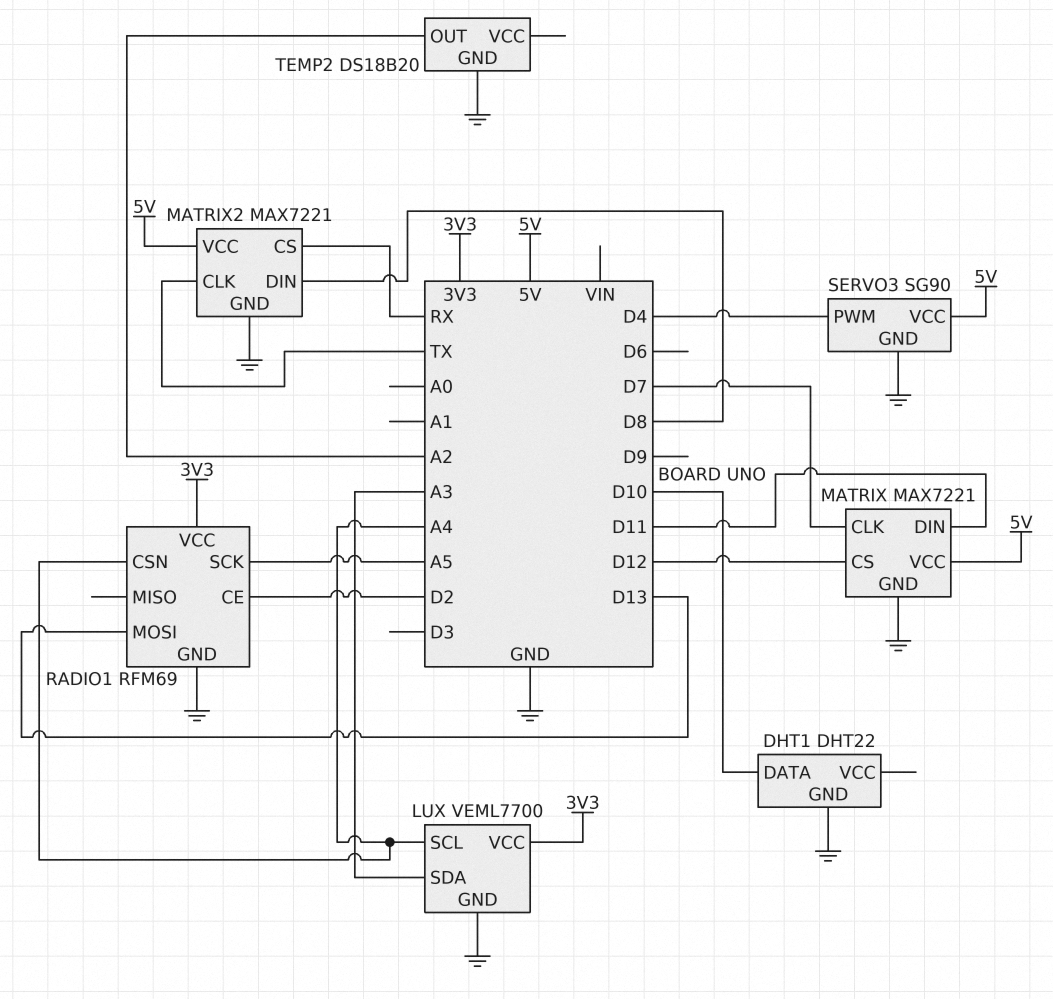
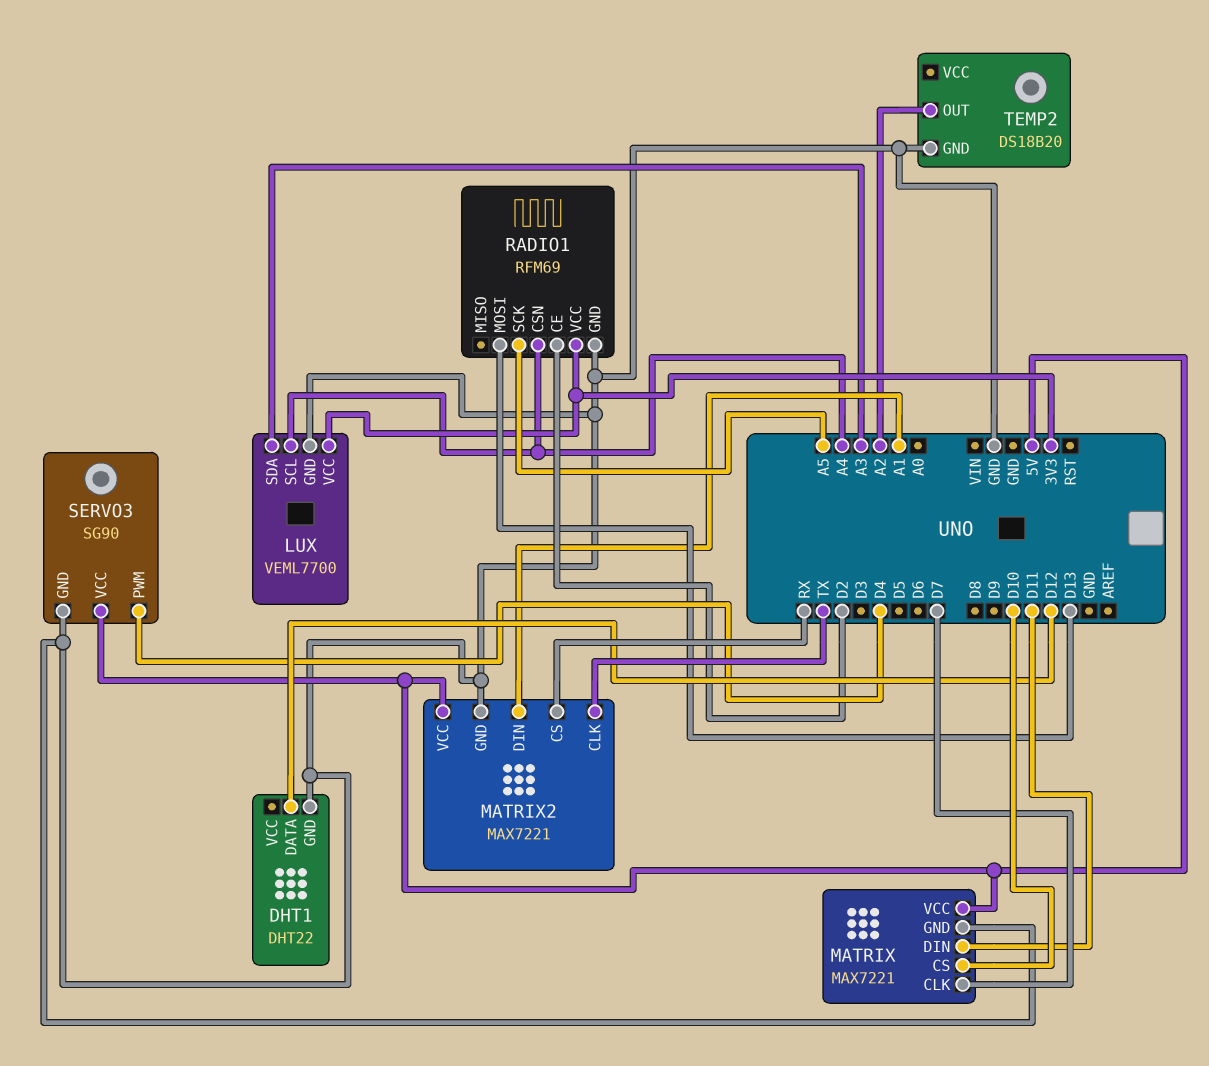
DHT1 pin DATA: D10 -> D12
MATRIX pin CS: D12 -> D10
MATRIX2 pin DIN: D8 -> A1

